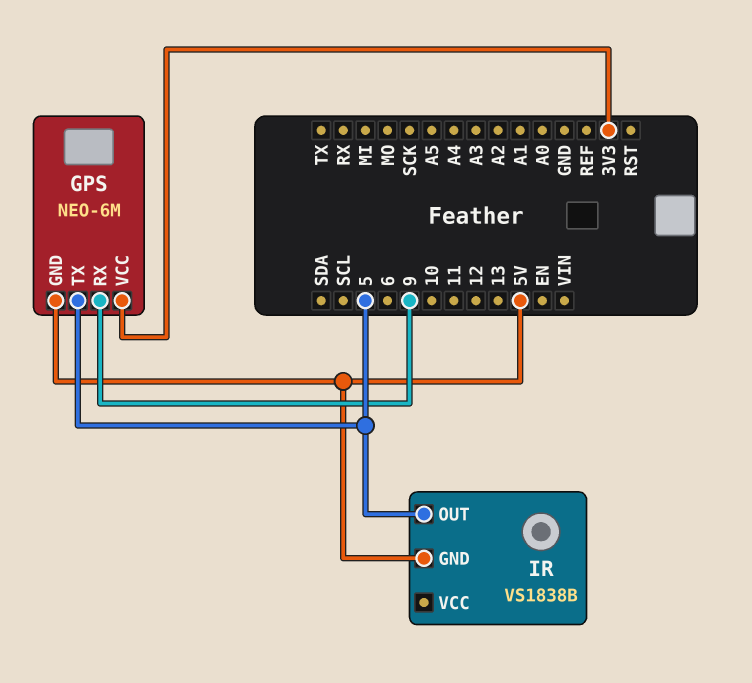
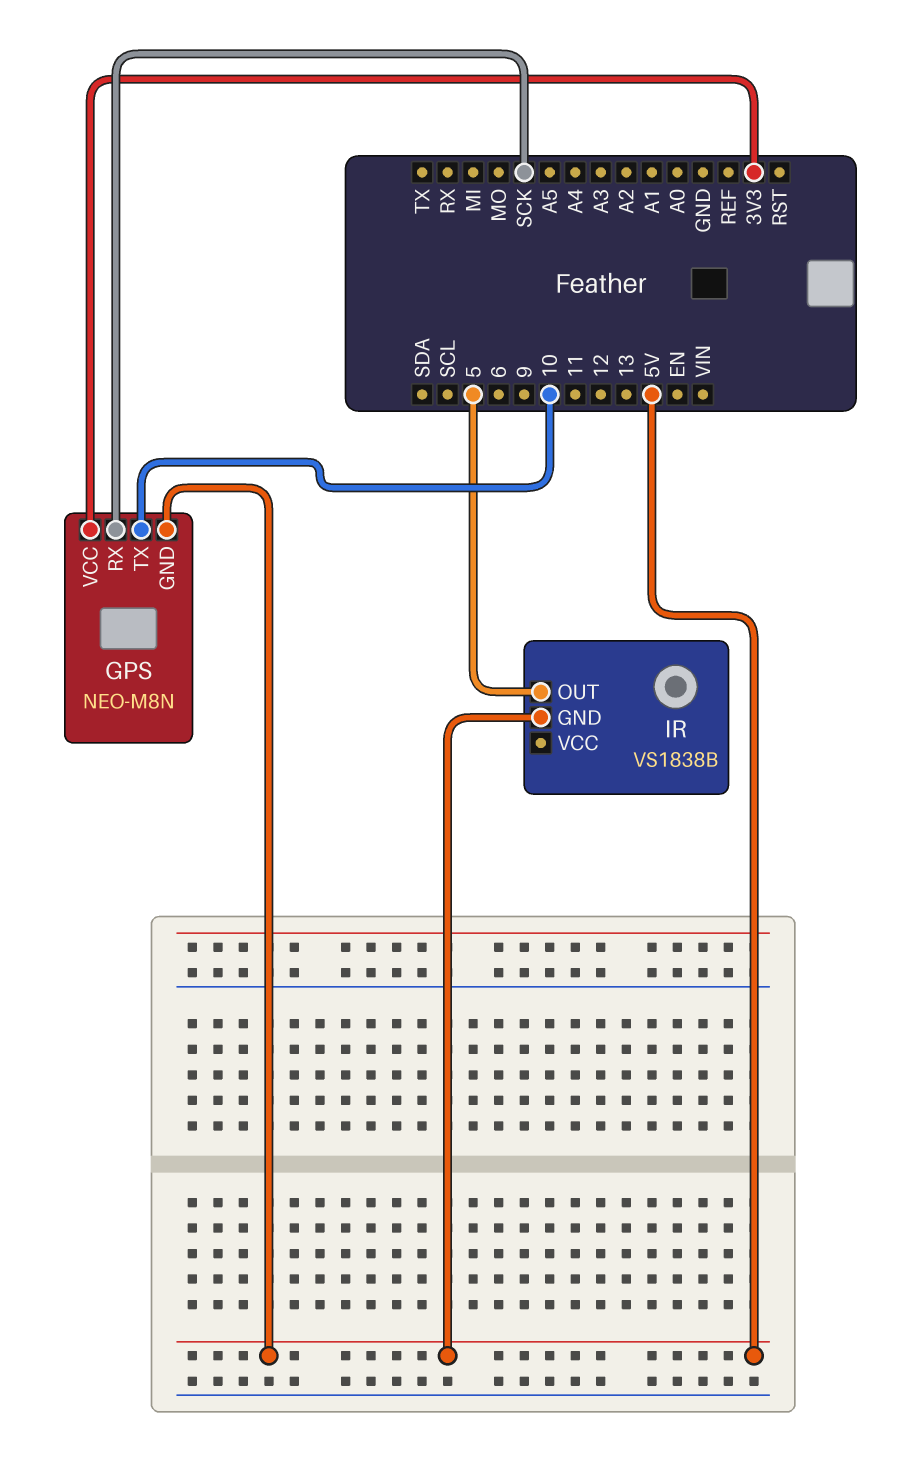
GPS: NEO-6M -> NEO-M8N
GPS pin RX: 9 -> SCK
GPS pin TX: 5 -> 10

